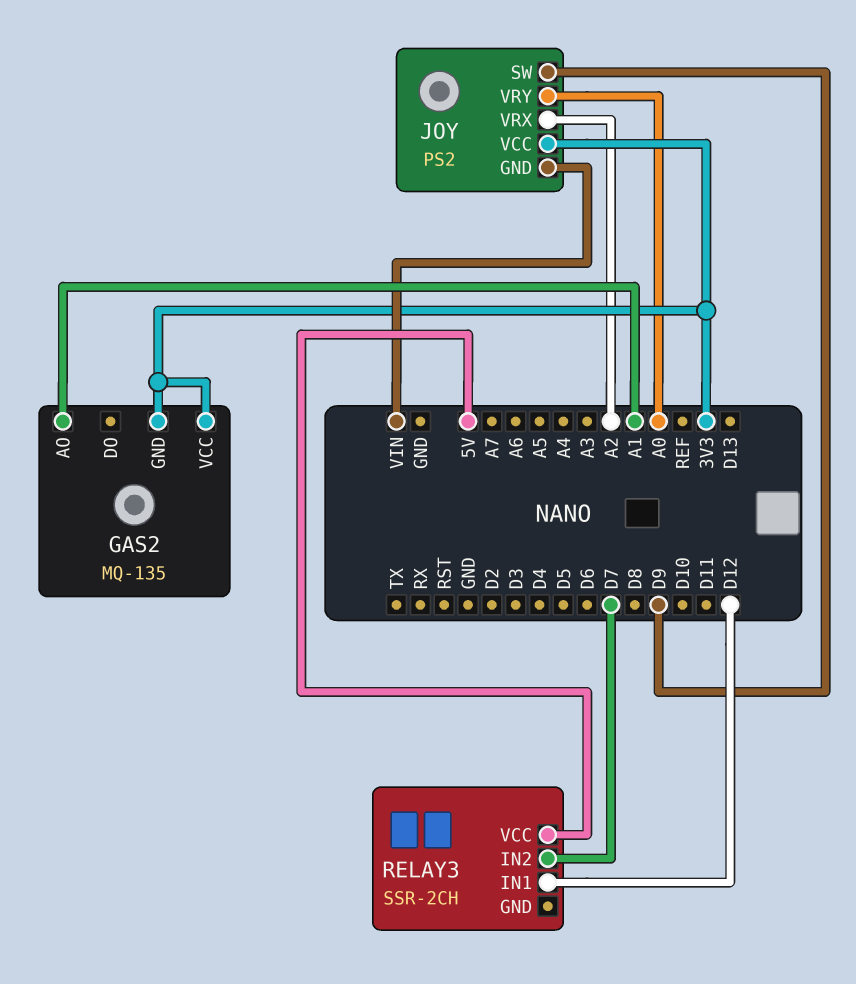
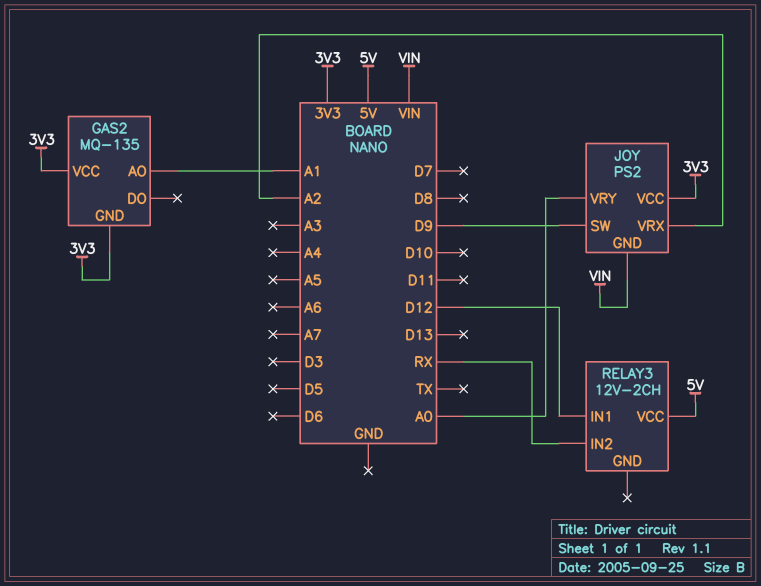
RELAY3: SSR-2CH -> 12V-2CH
RELAY3 pin IN2: D7 -> RX

